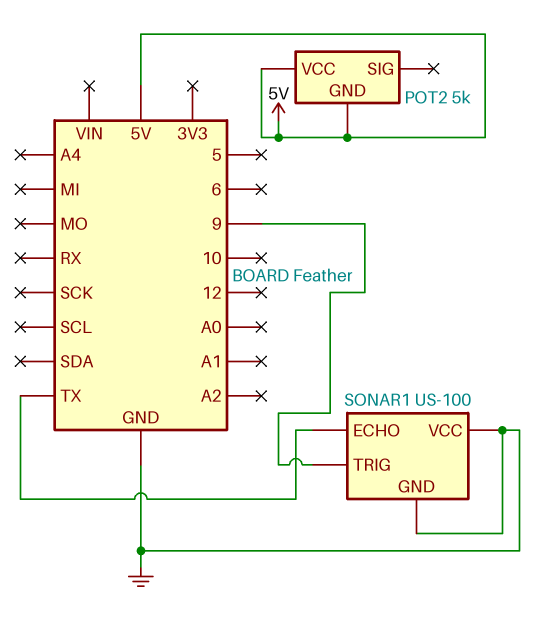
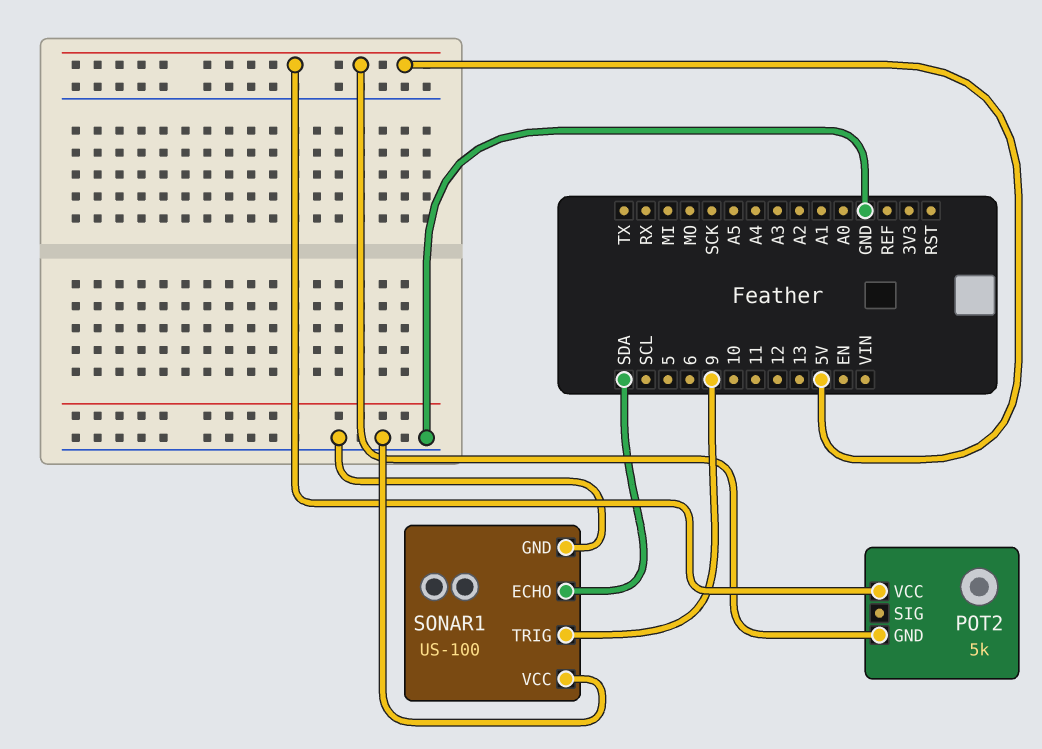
SONAR1 pin ECHO: TX -> SDA

